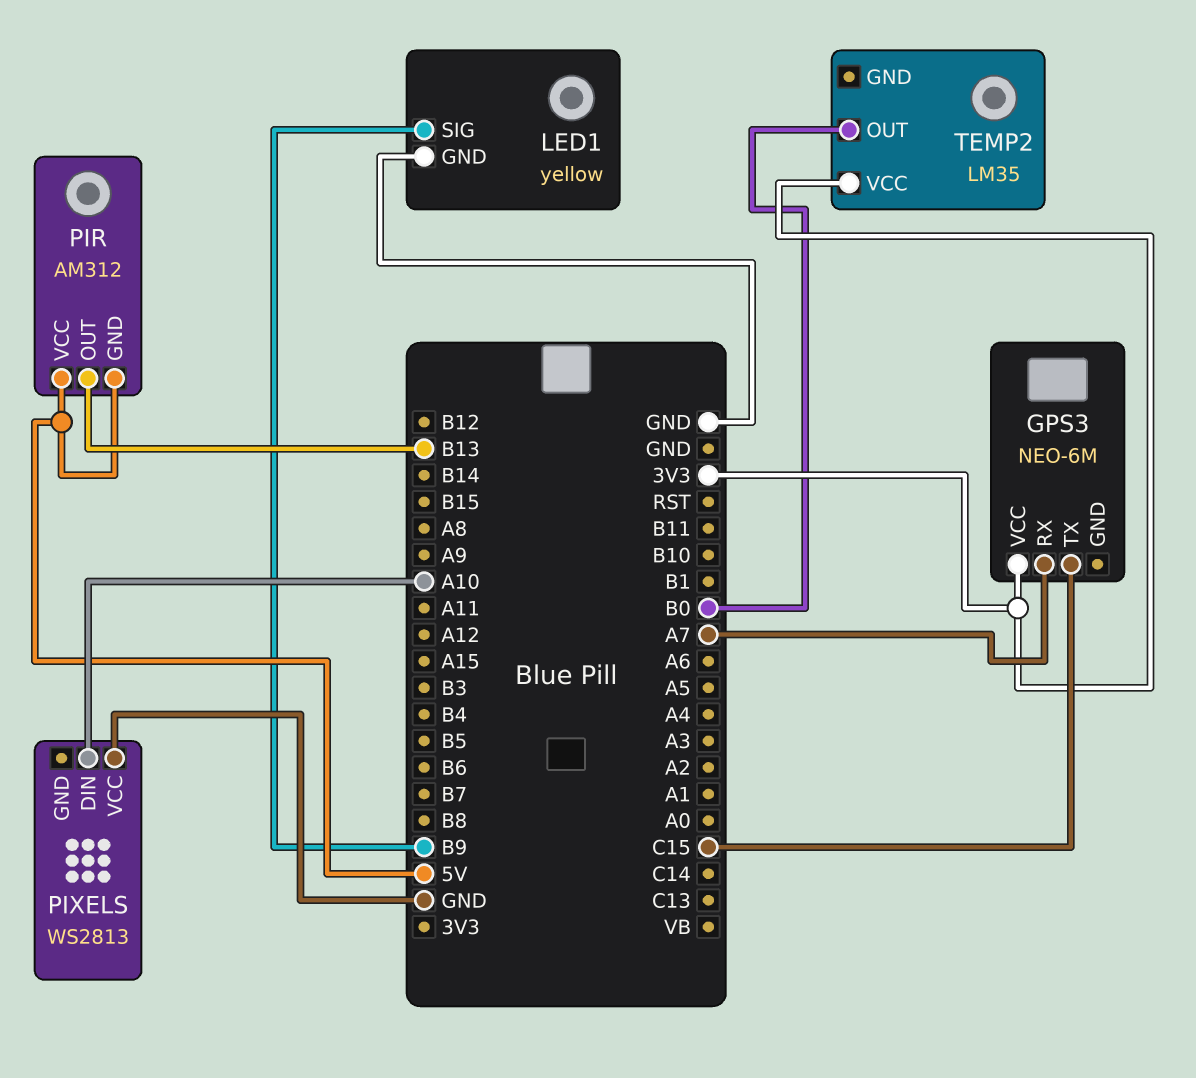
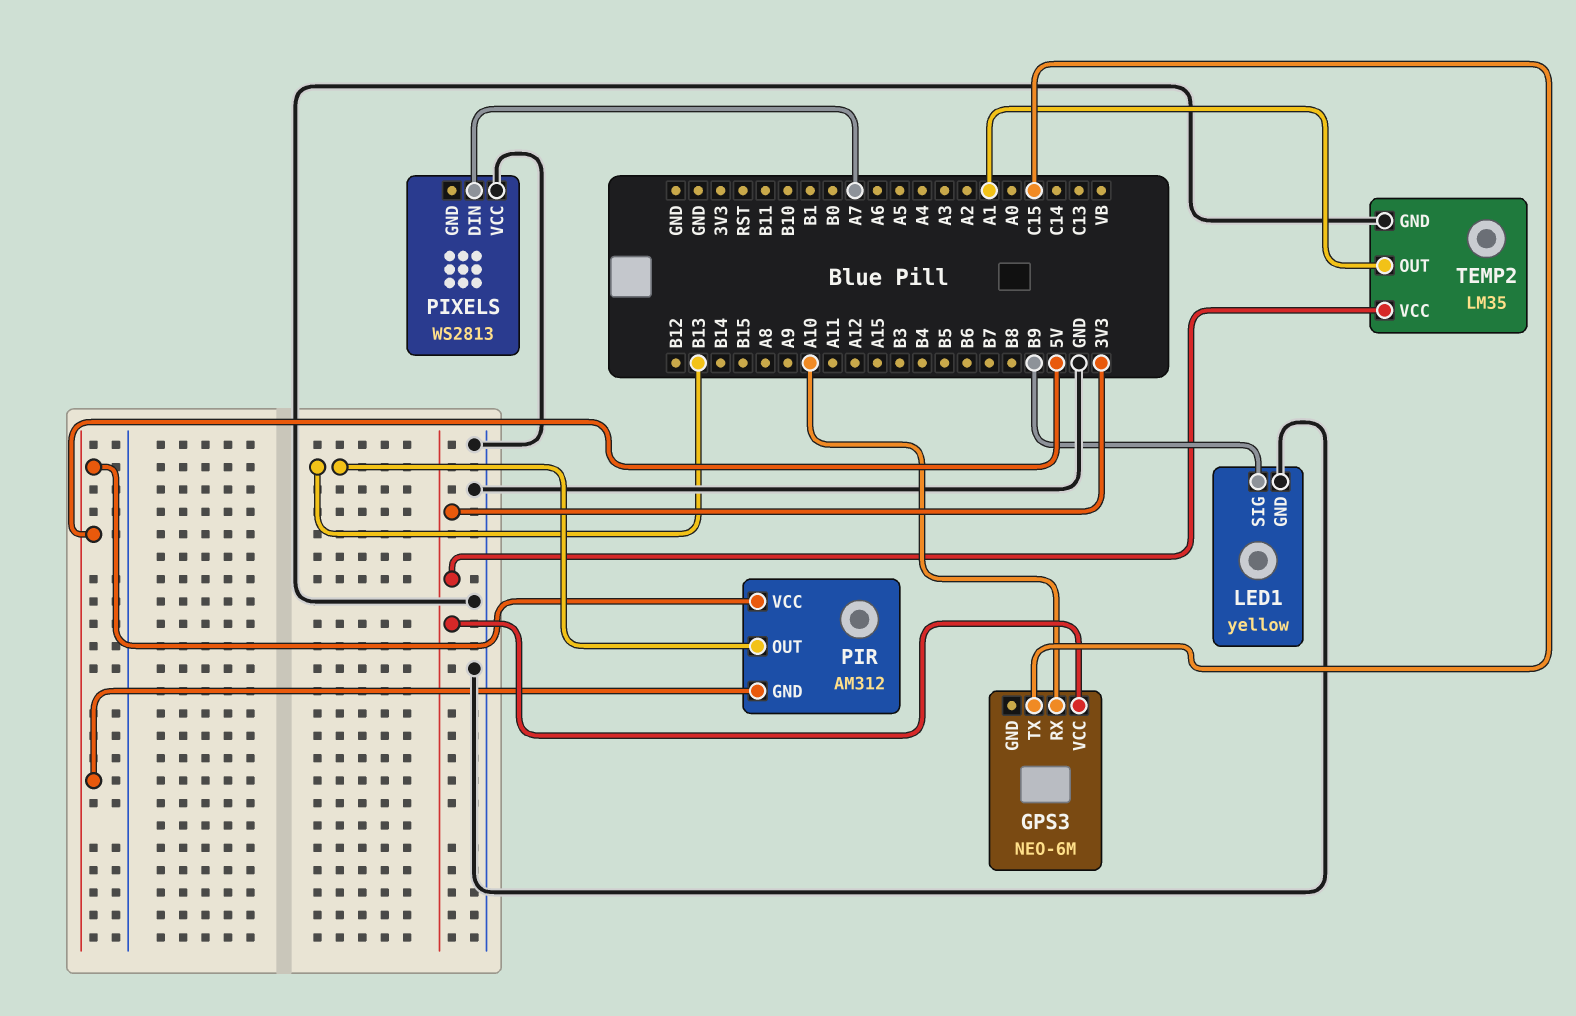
GPS3 pin RX: A7 -> A10
PIXELS pin DIN: A10 -> A7
TEMP2 pin GND: none -> GND
TEMP2 pin OUT: B0 -> A1

